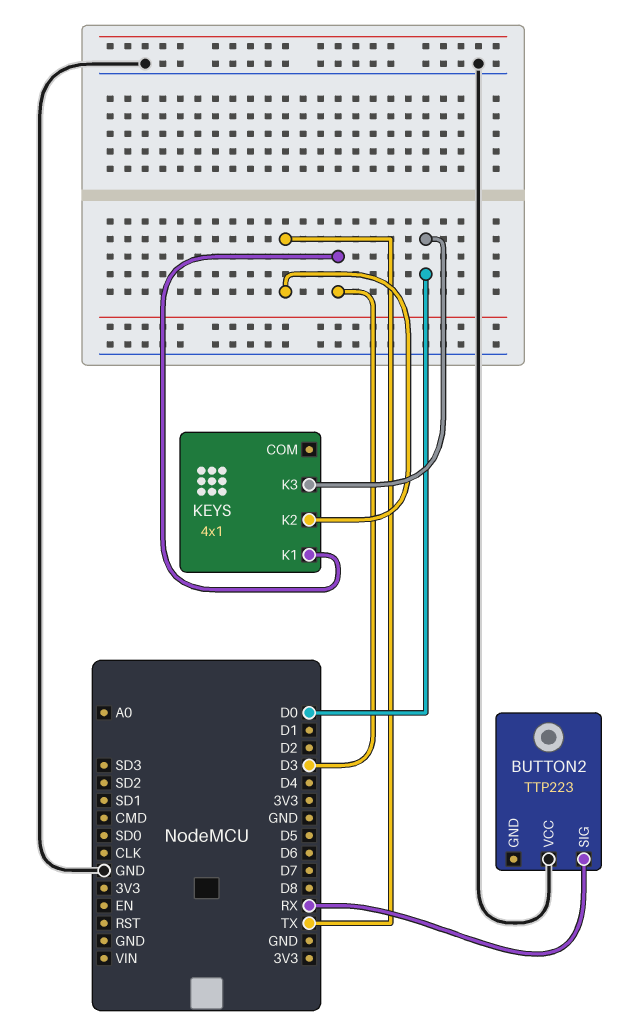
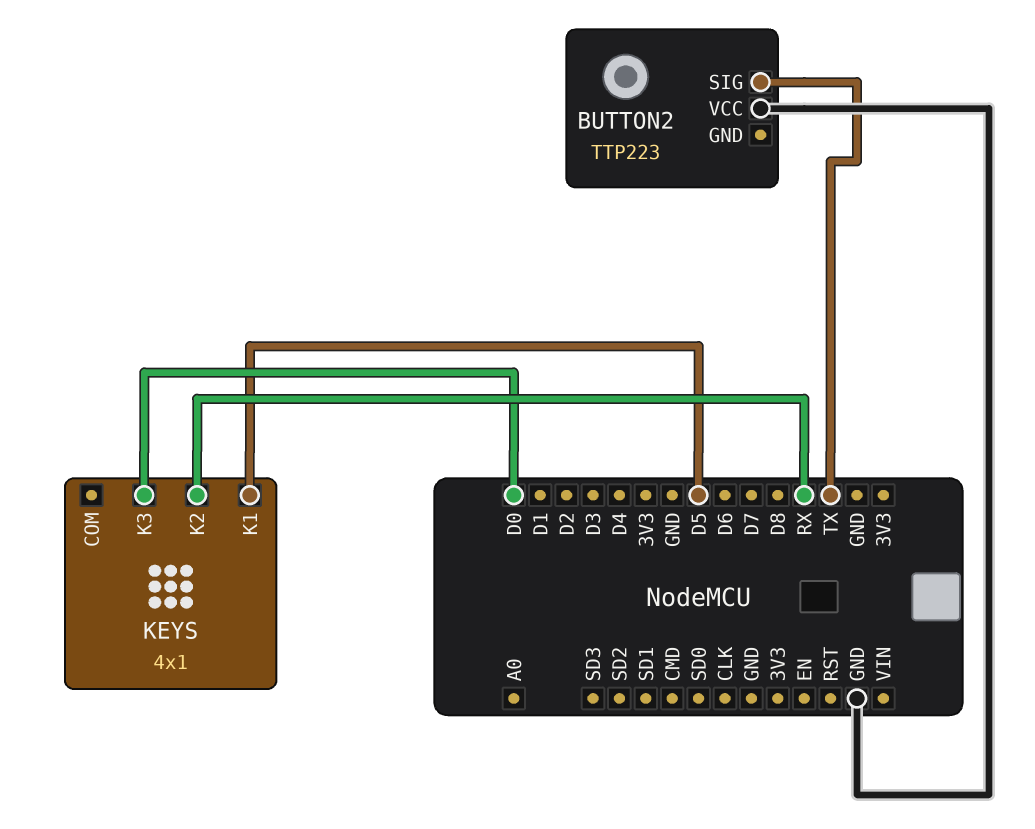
BUTTON2 pin SIG: RX -> TX
KEYS pin K1: D3 -> D5
KEYS pin K2: TX -> RX

